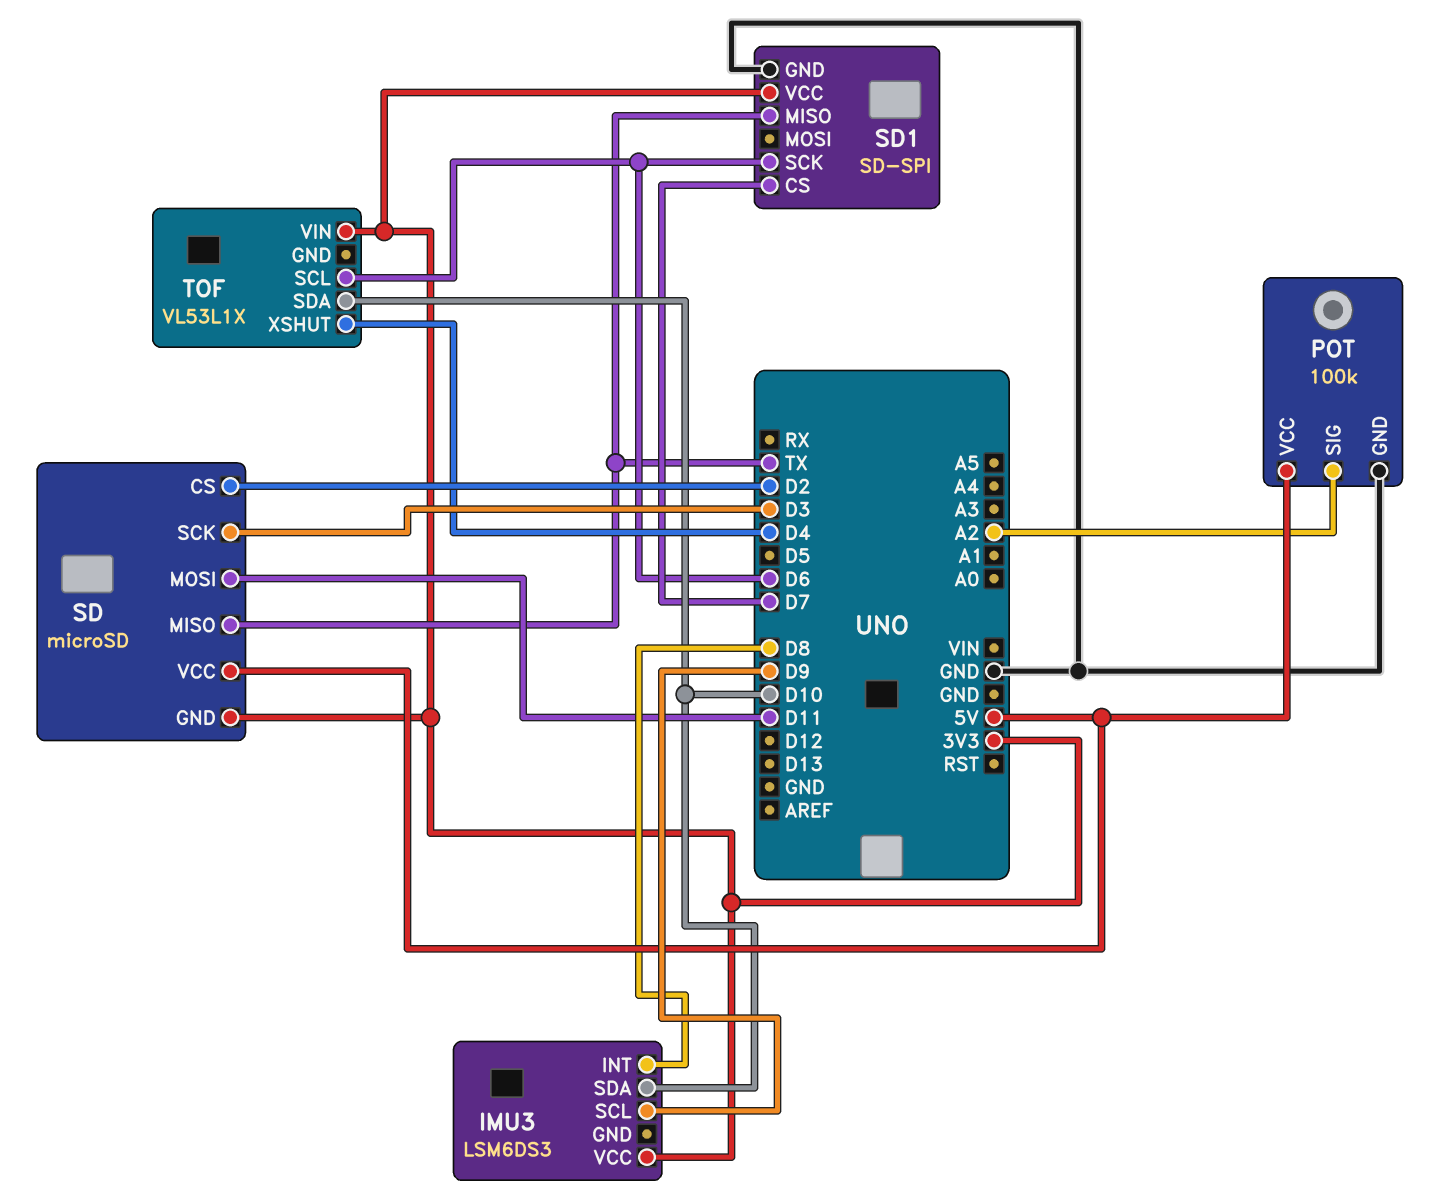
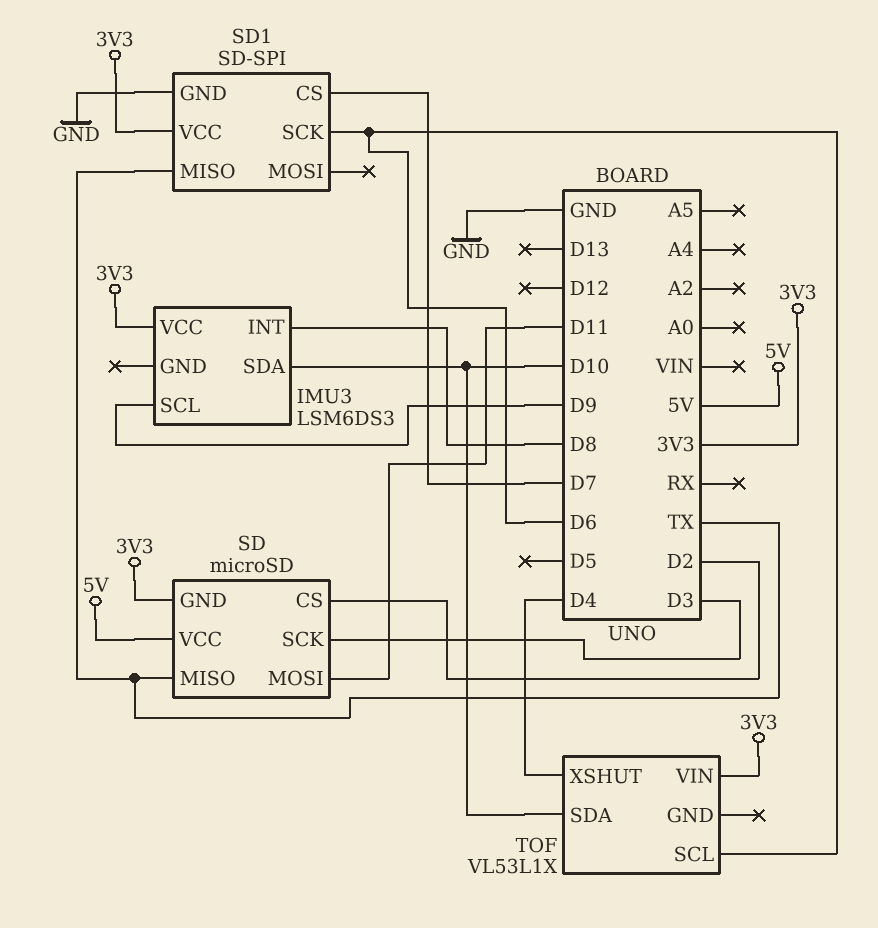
POT: 100k -> none
POT pin GND: GND -> none
POT pin SIG: A2 -> none
POT pin VCC: 5V -> none

